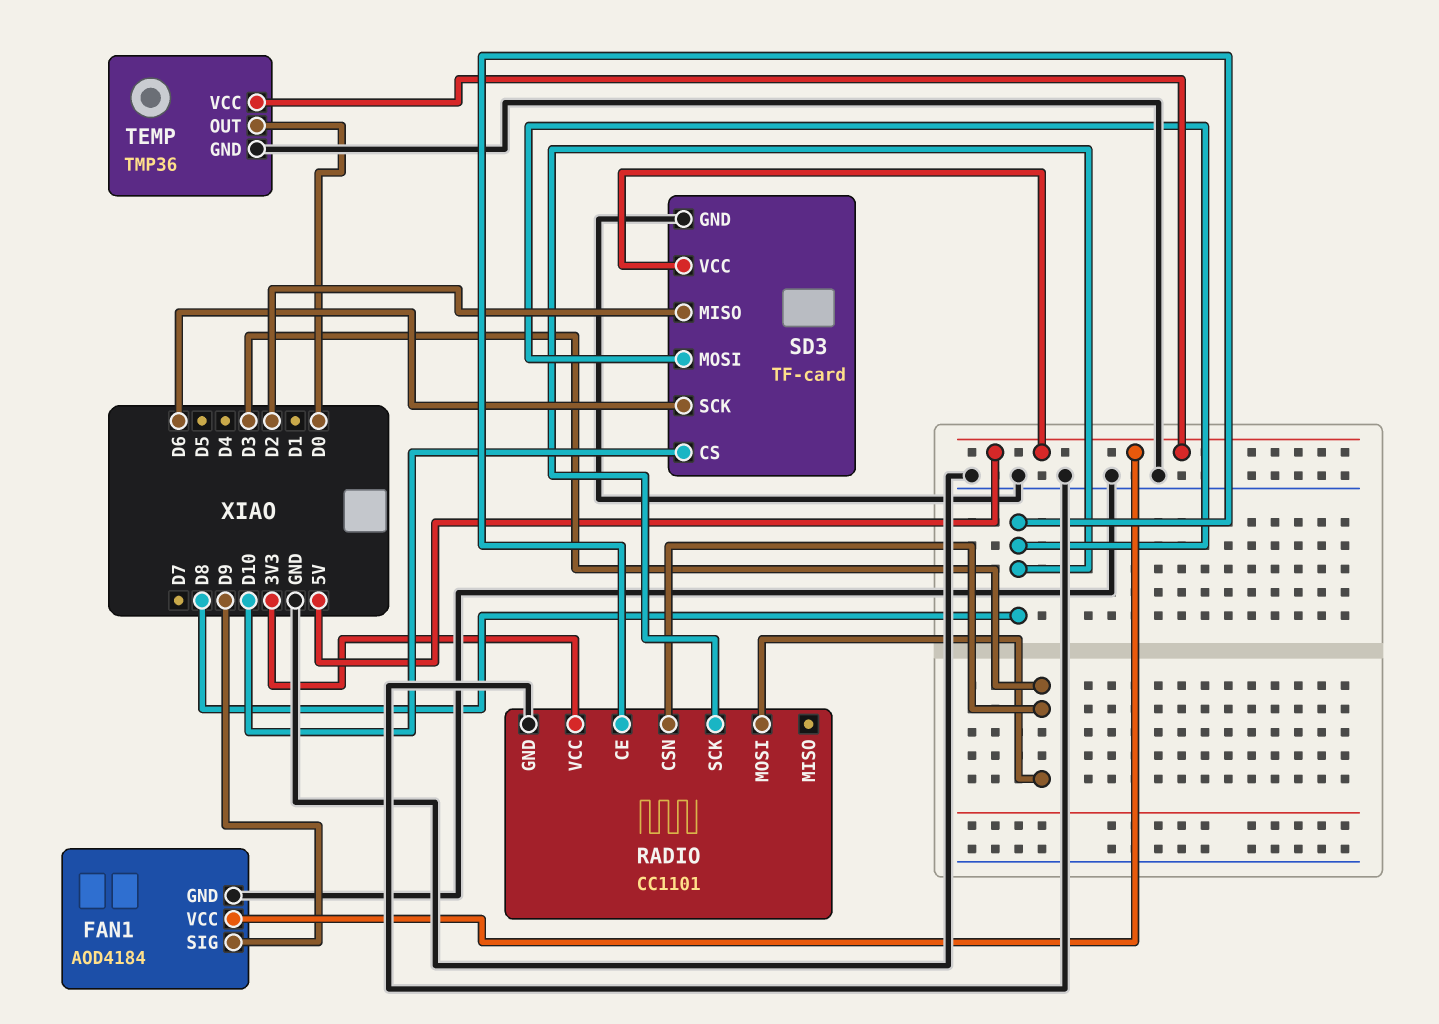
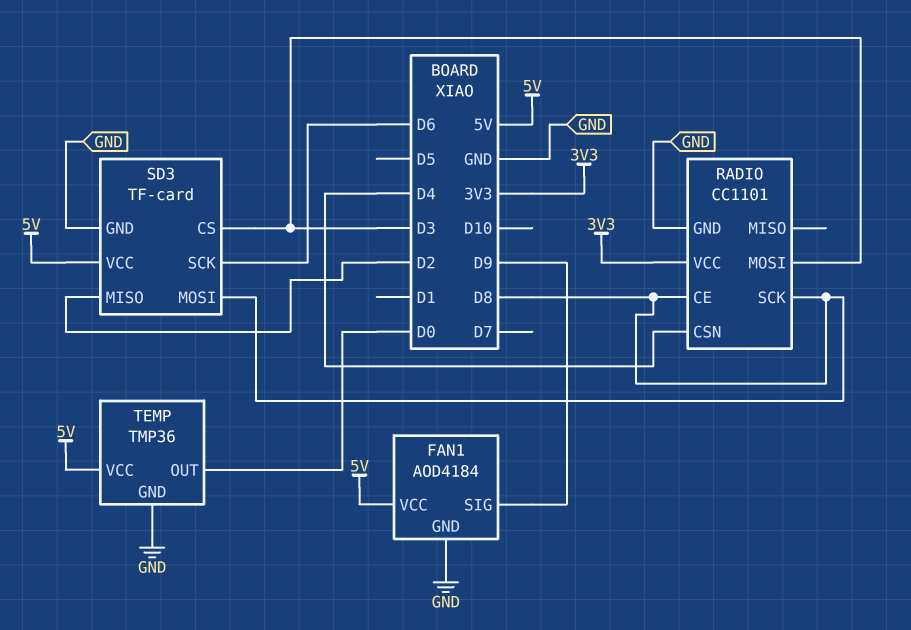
RADIO pin CSN: D3 -> D4
SD3 pin CS: D10 -> D3

